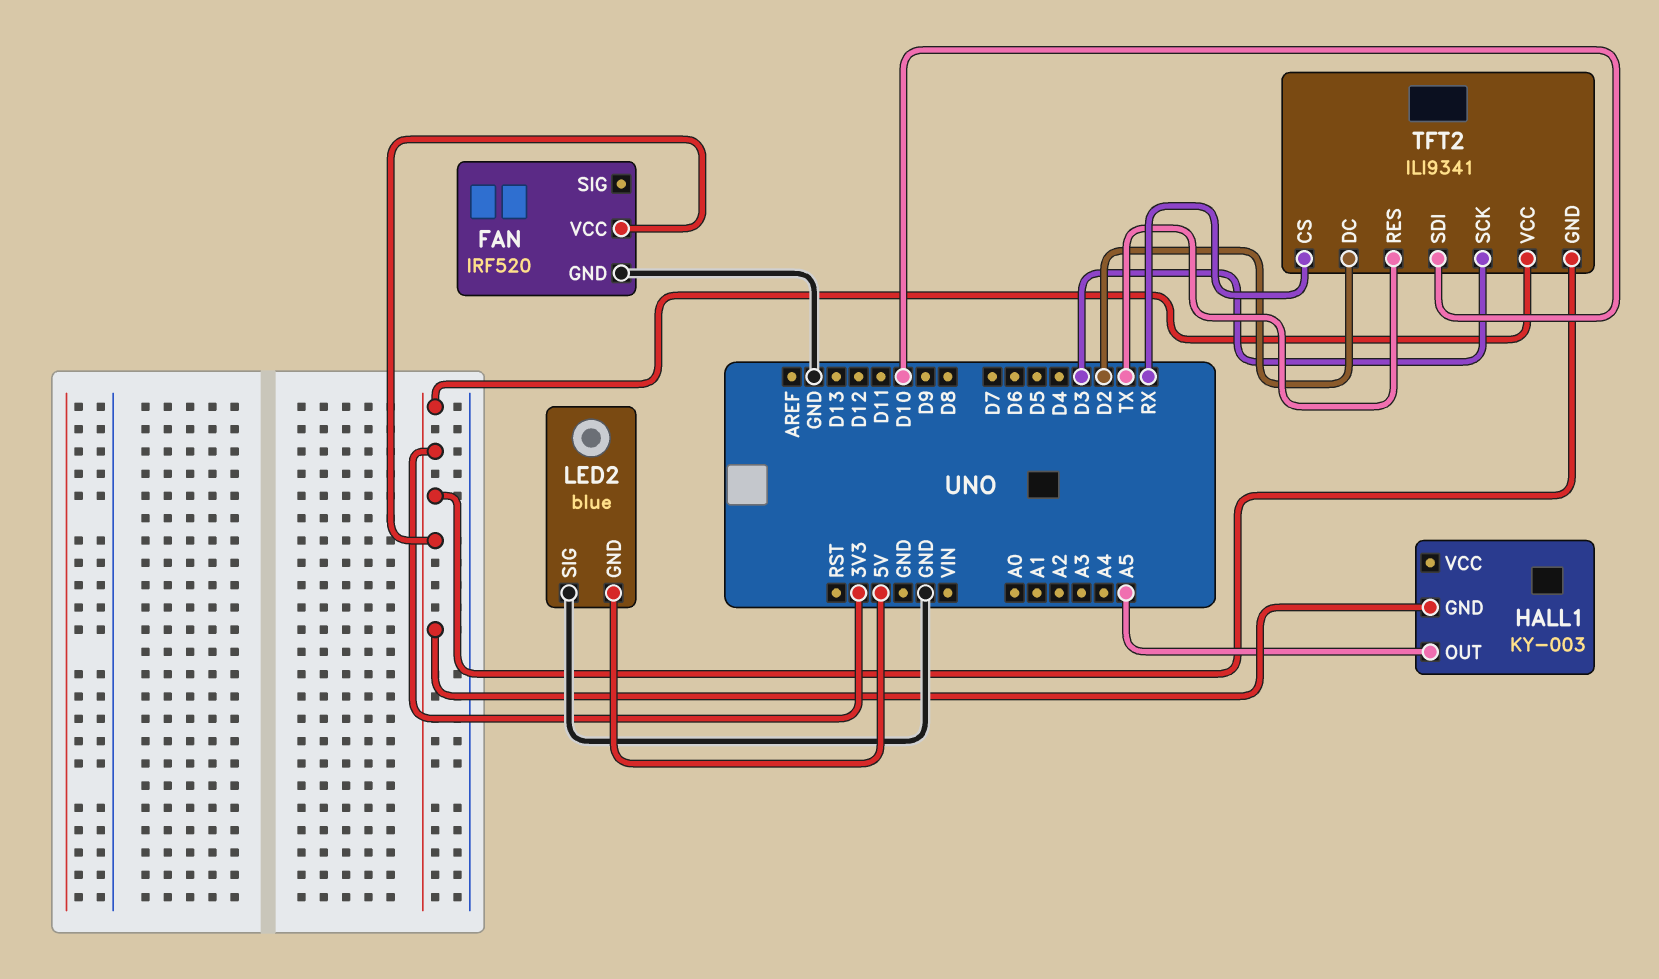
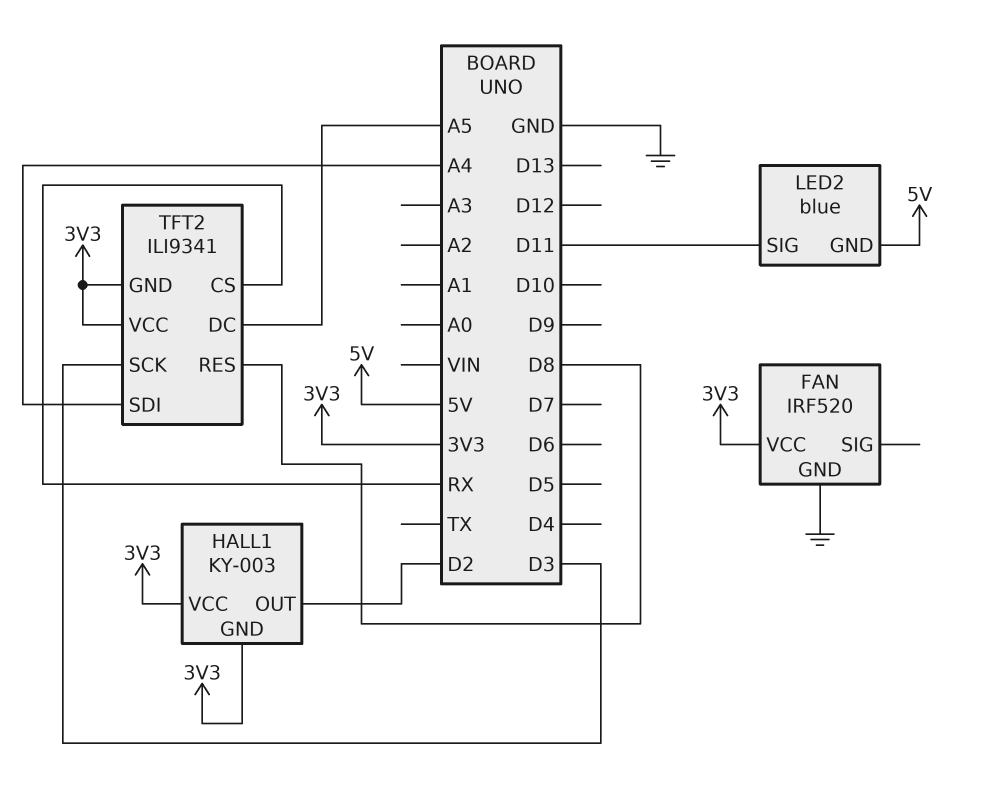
HALL1 pin OUT: A5 -> D2
HALL1 pin VCC: none -> 3V3
LED2 pin SIG: GND -> D11
TFT2 pin DC: D2 -> A5
TFT2 pin RES: TX -> D8
TFT2 pin SDI: D10 -> A4

